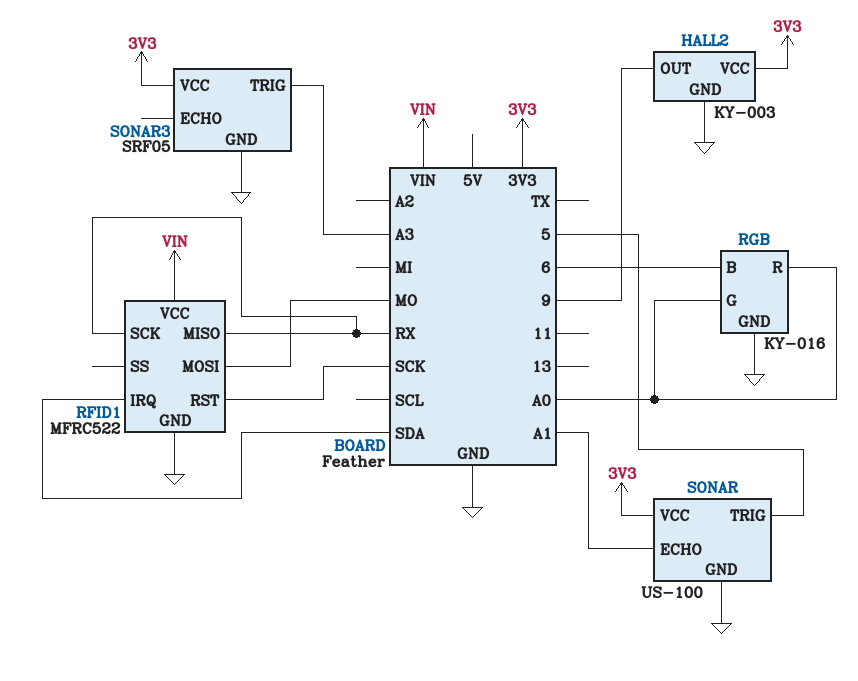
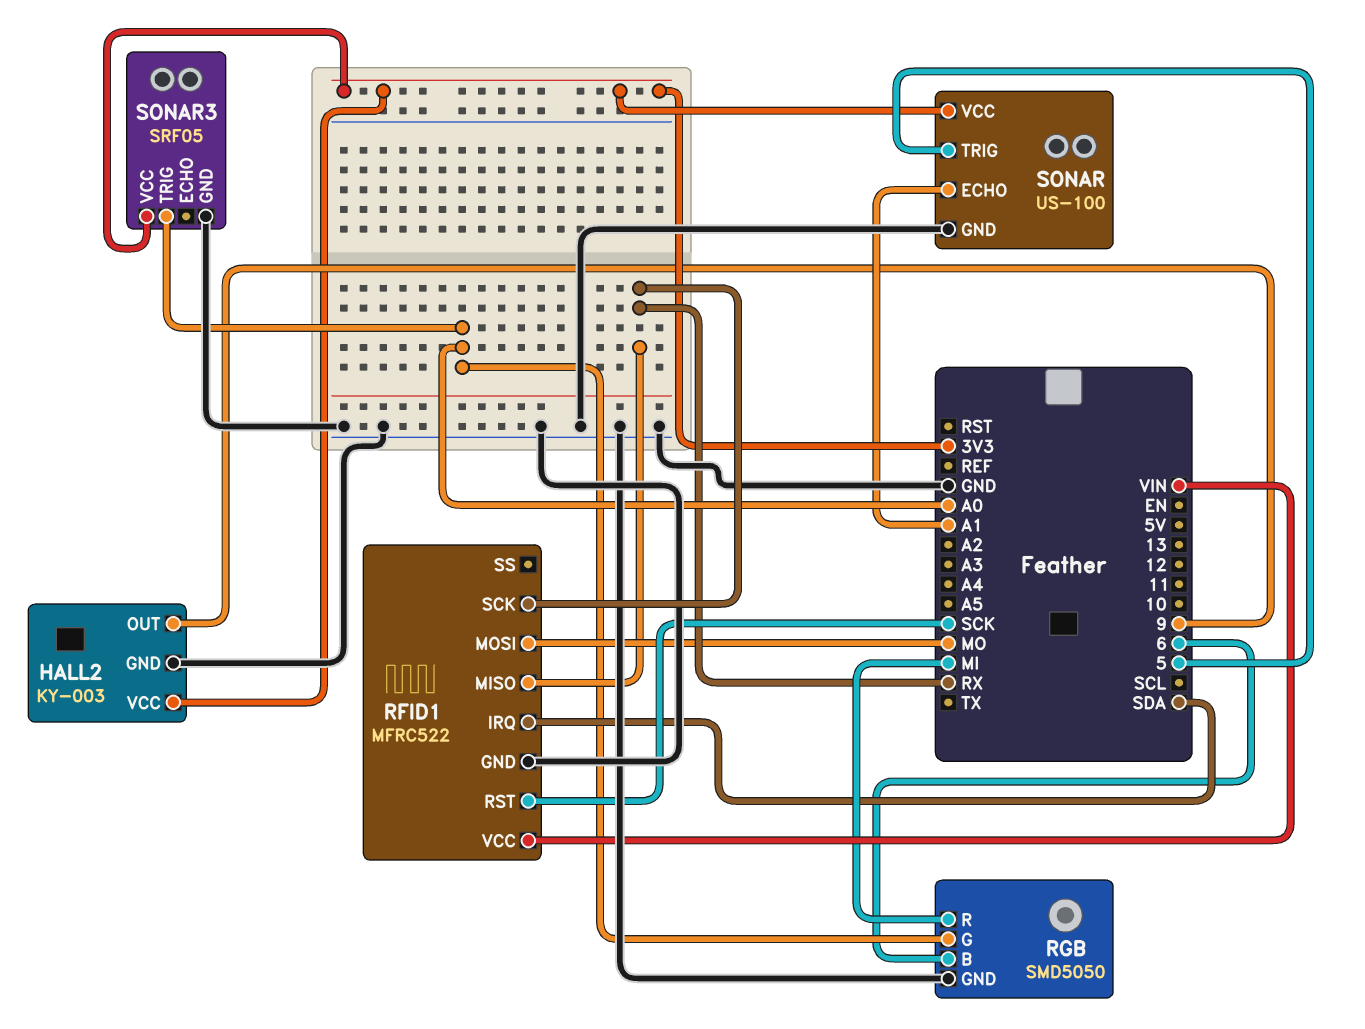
RGB: KY-016 -> SMD5050
RGB pin R: A0 -> MI
SONAR3 pin TRIG: A3 -> A0

